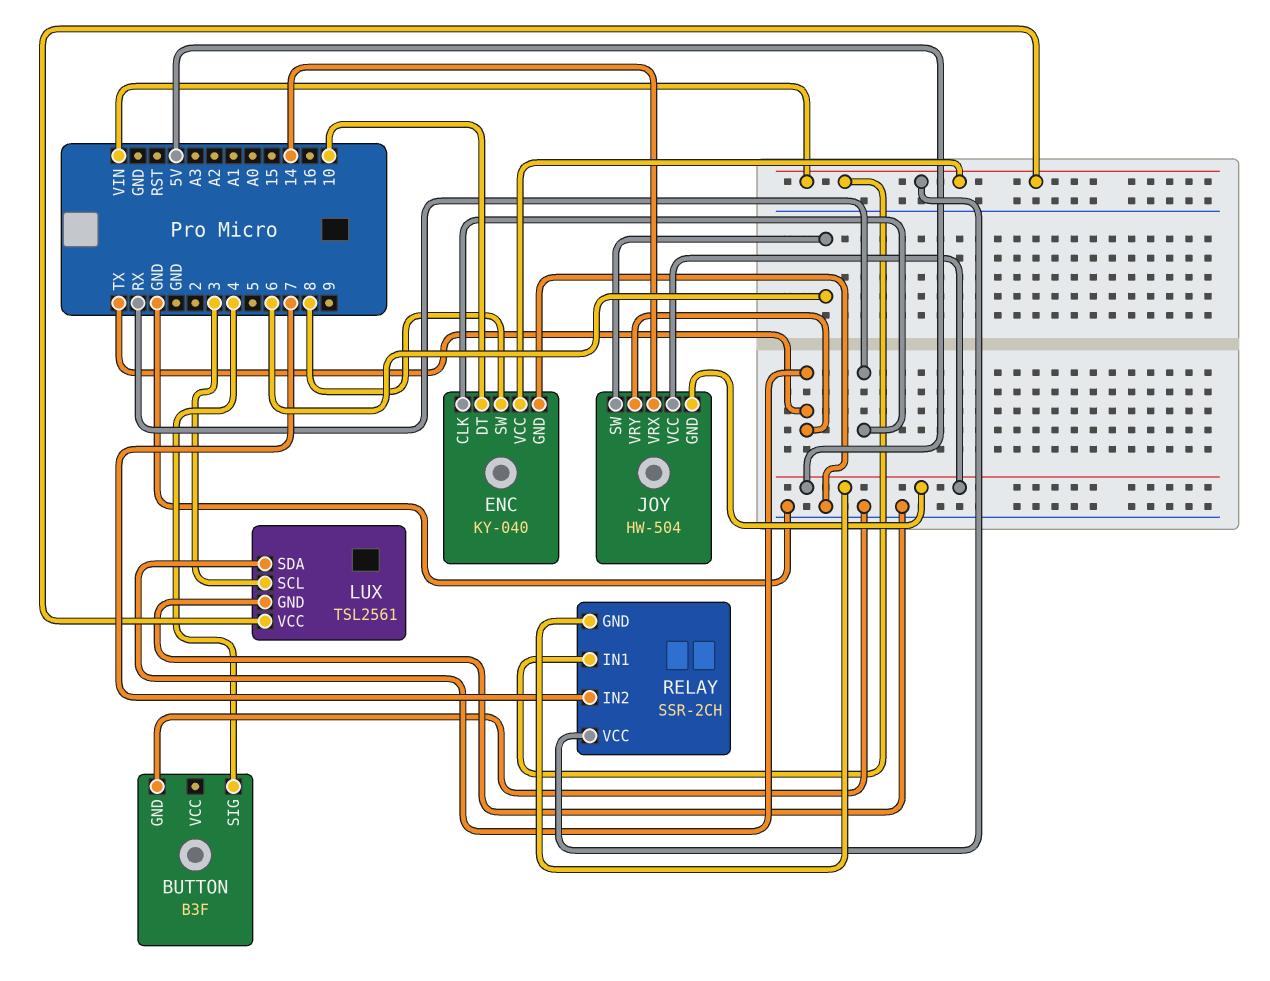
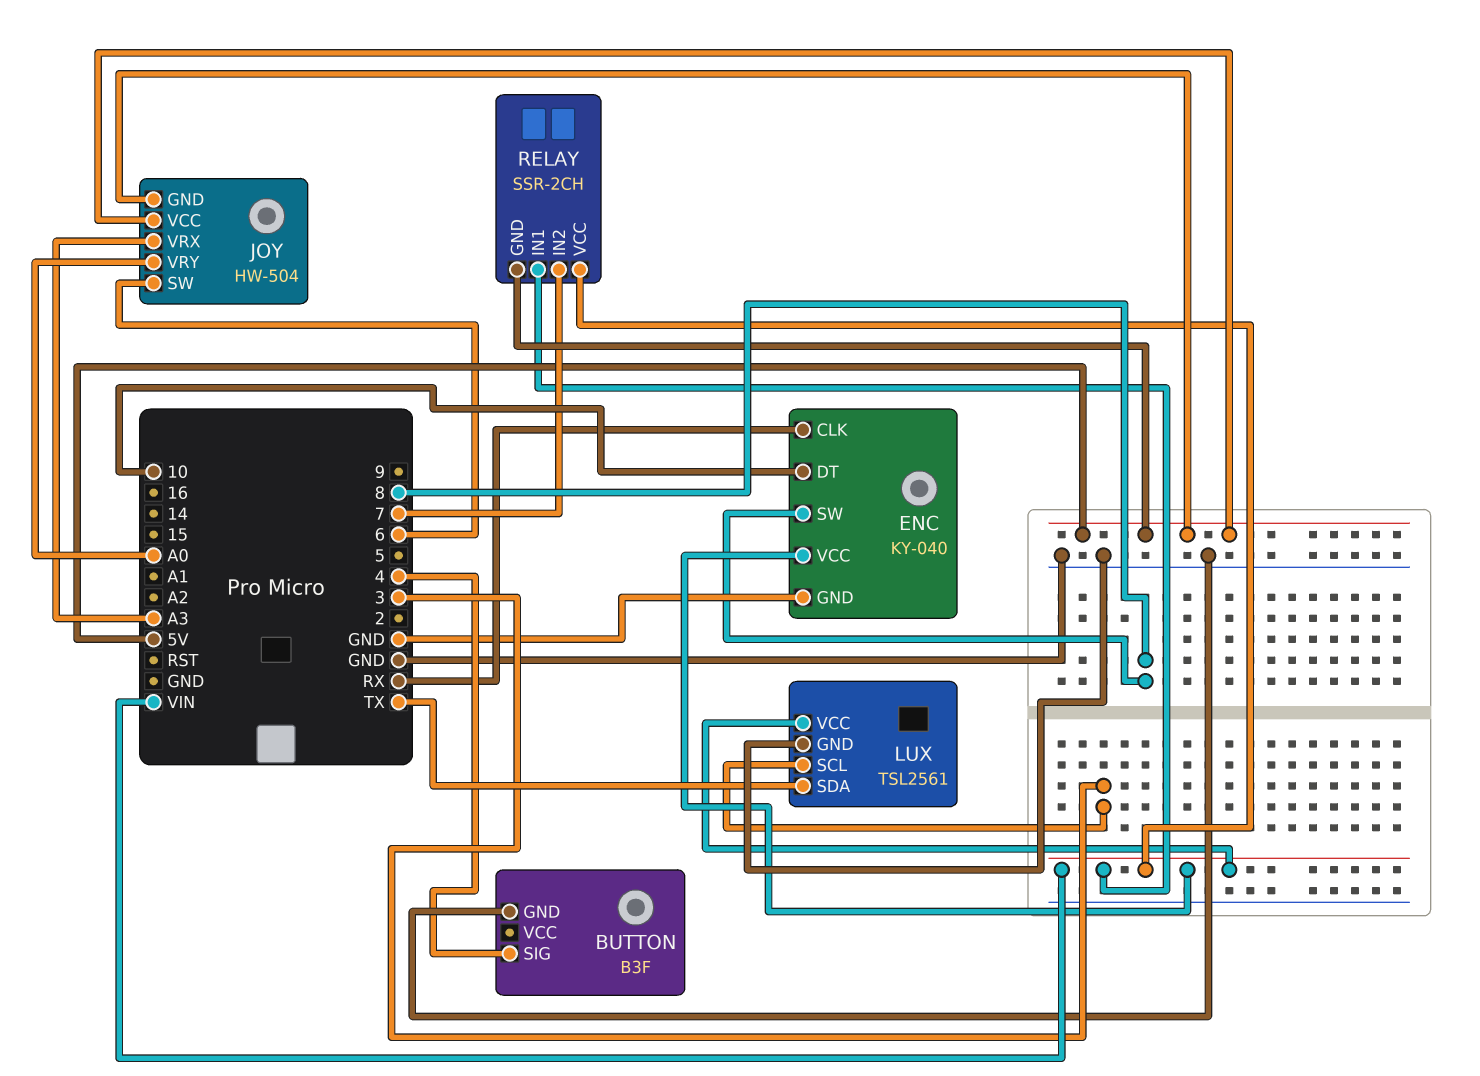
JOY pin VRX: 14 -> A3
JOY pin VRY: TX -> A0

